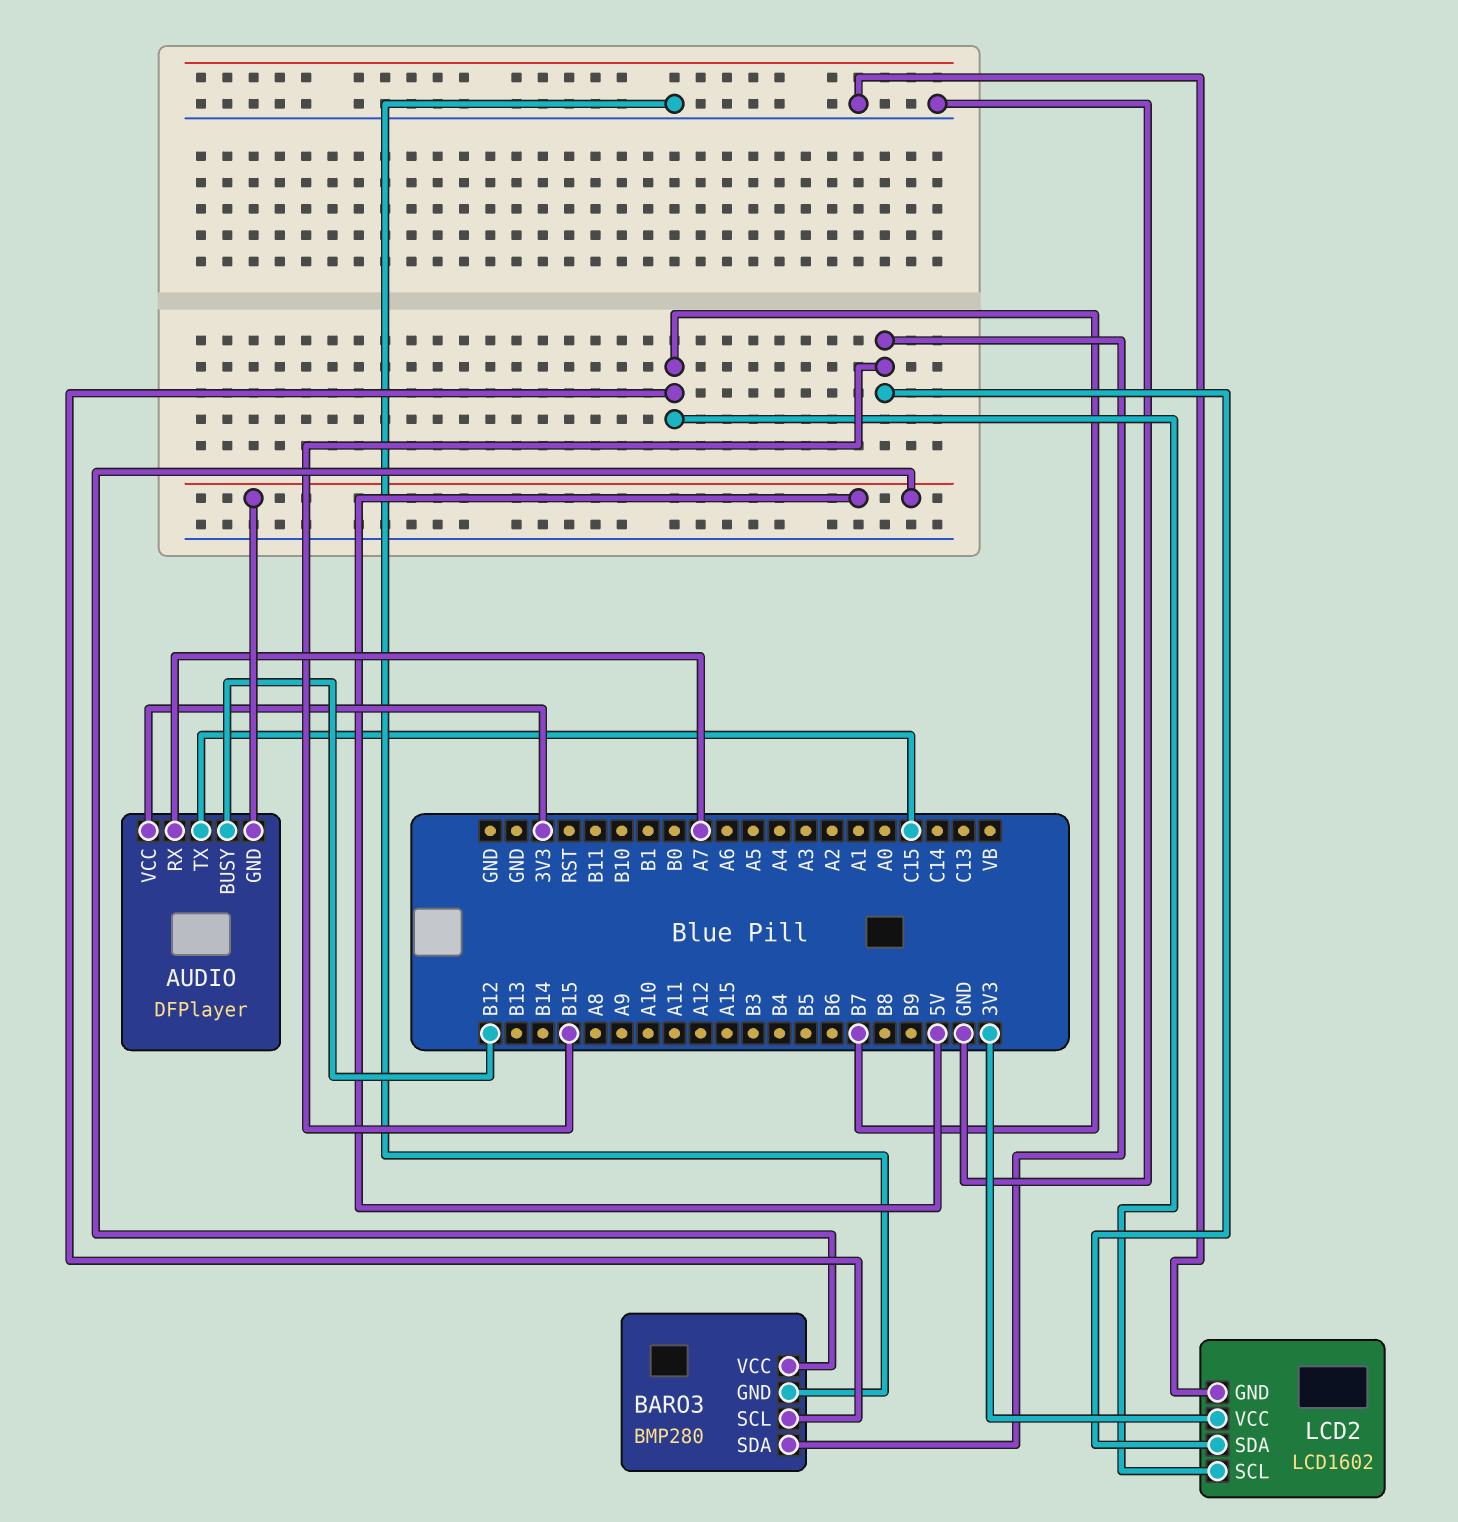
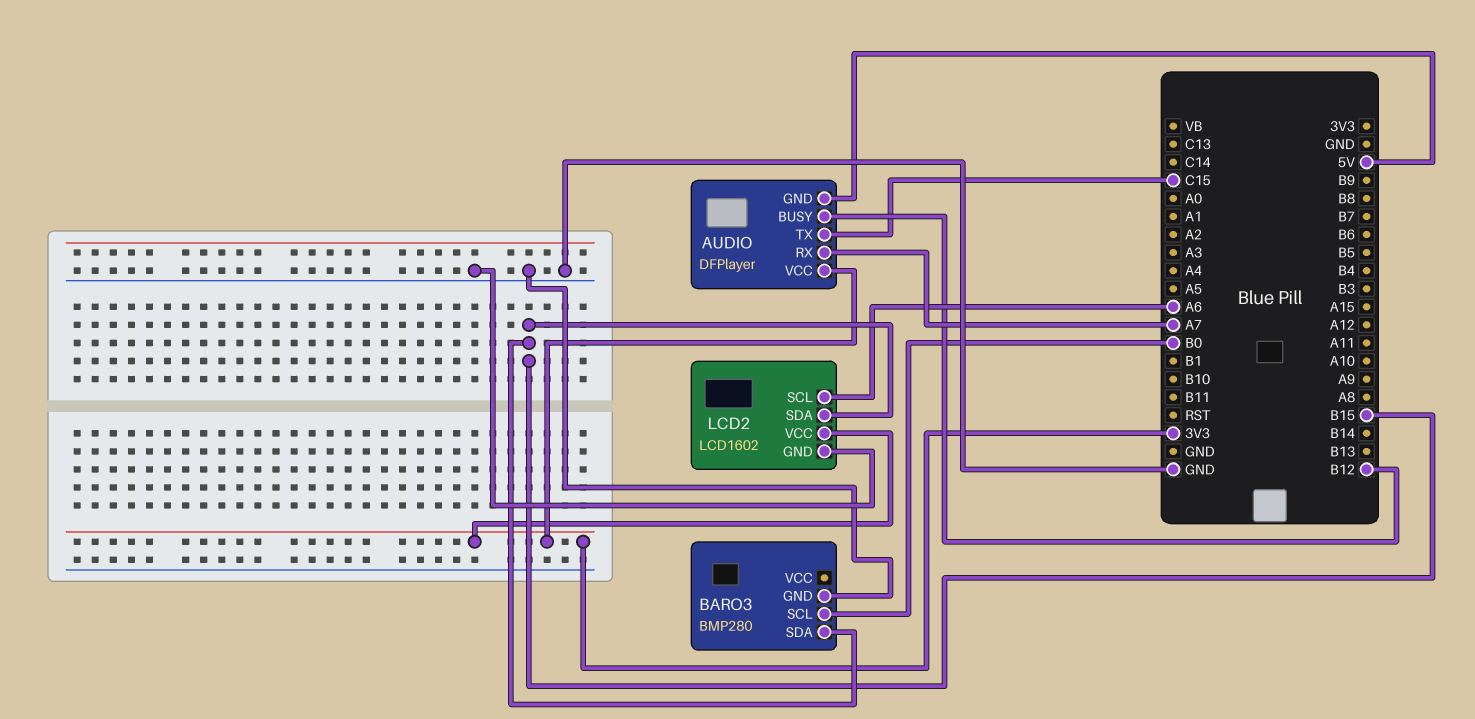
BARO3 pin SCL: B7 -> B0
BARO3 pin VCC: 5V -> none
LCD2 pin SCL: B7 -> A6

